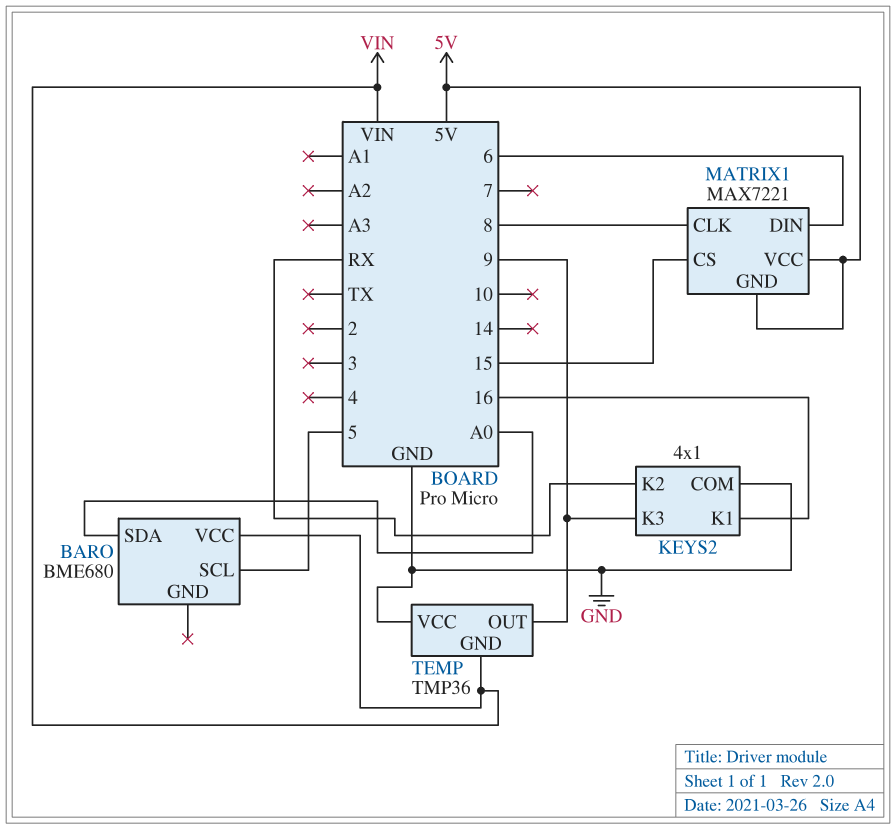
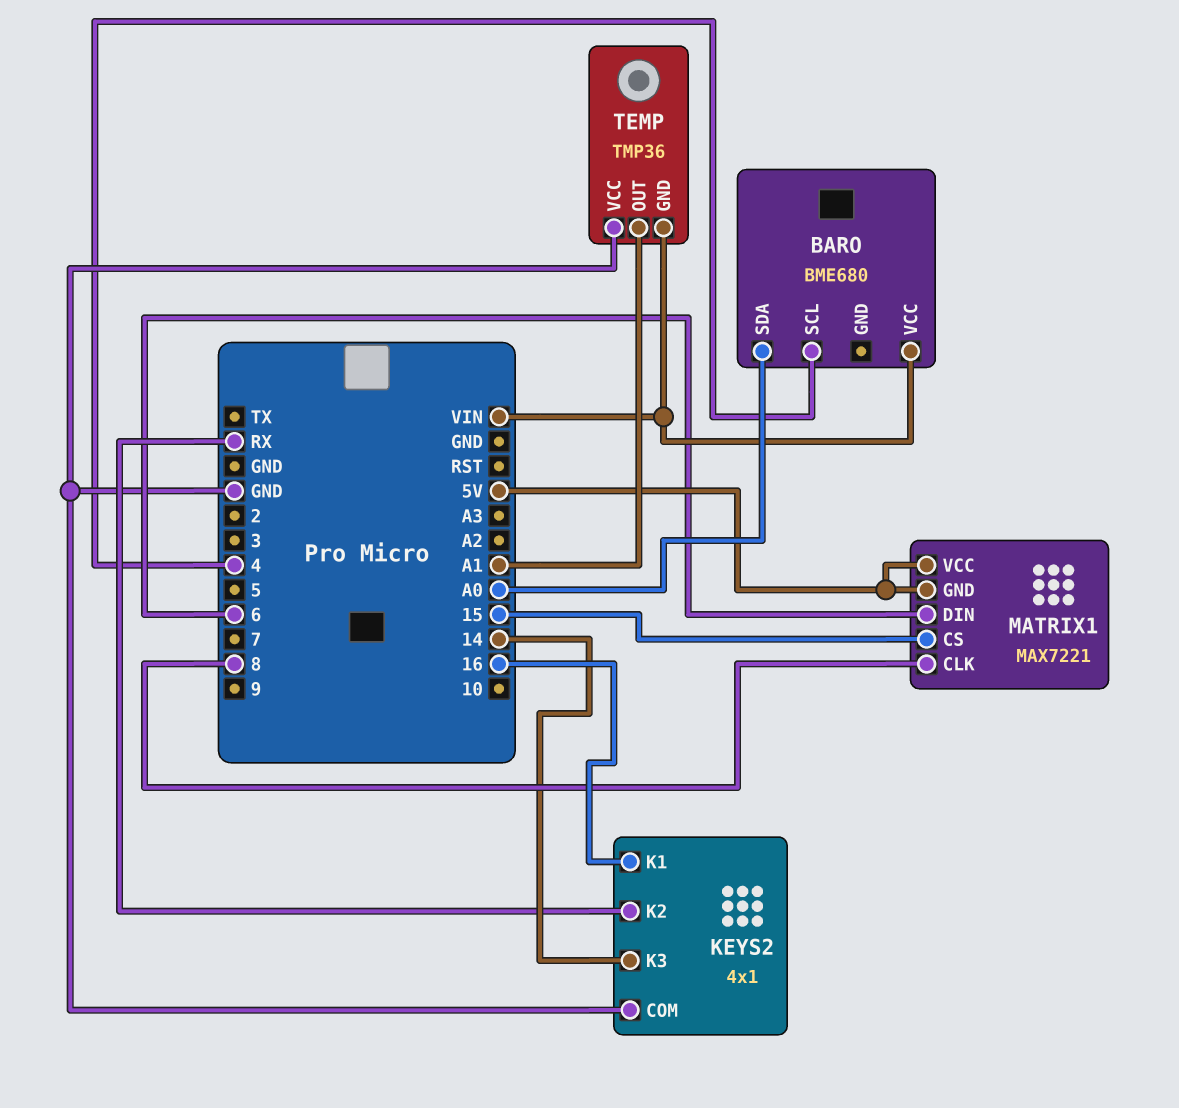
BARO pin SCL: 5 -> 4
KEYS2 pin K3: 9 -> 14
TEMP pin OUT: 9 -> A1

